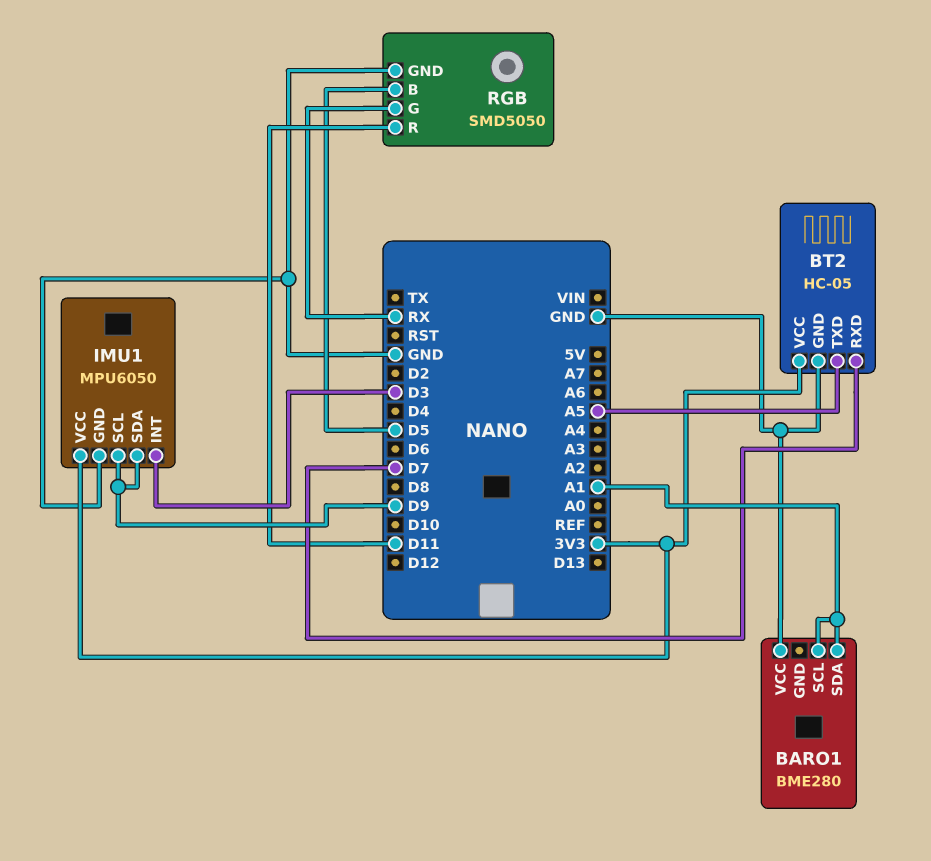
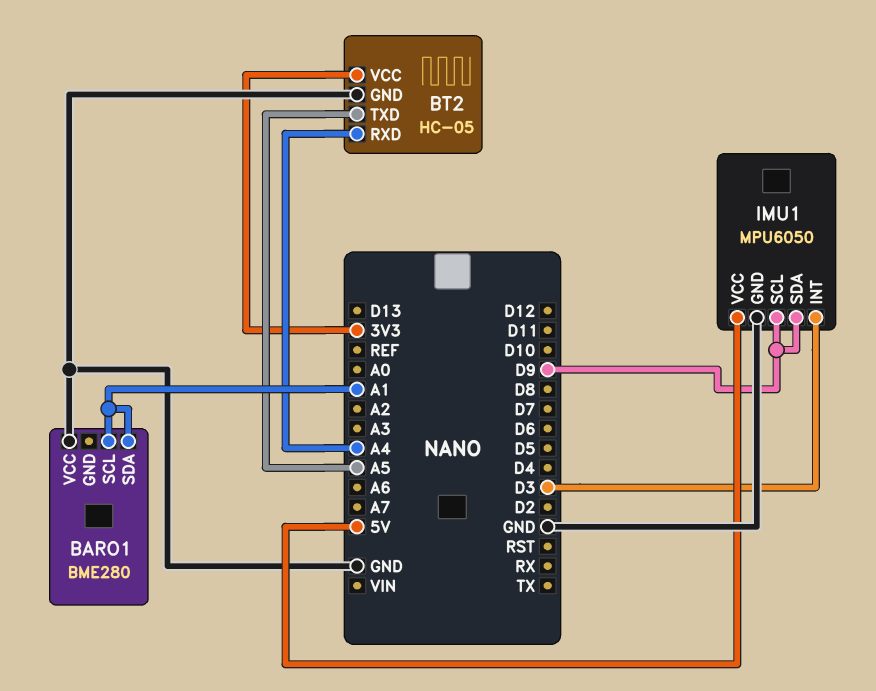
BT2 pin RXD: D7 -> A4
IMU1 pin VCC: 3V3 -> 5V
RGB: SMD5050 -> none
RGB pin B: D5 -> none
RGB pin G: RX -> none
RGB pin GND: GND -> none
RGB pin R: D11 -> none

